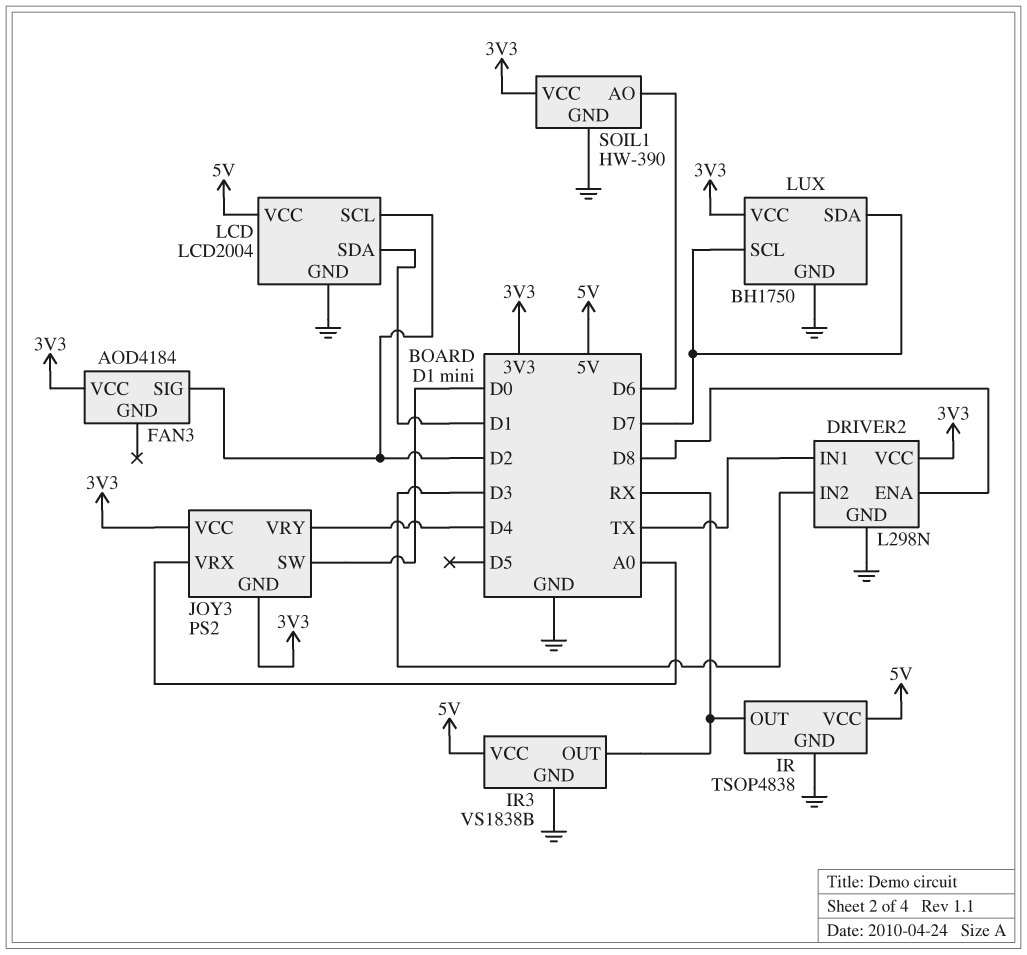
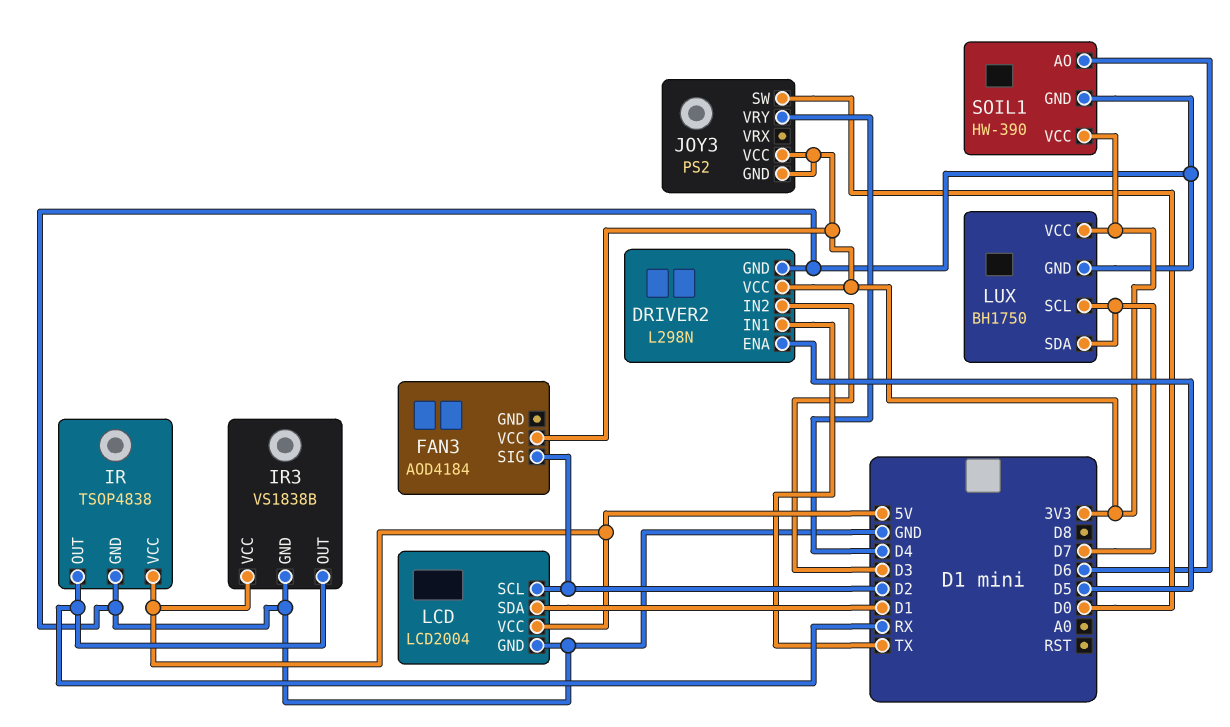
DRIVER2 pin ENA: D8 -> D5
JOY3 pin VRX: A0 -> none

